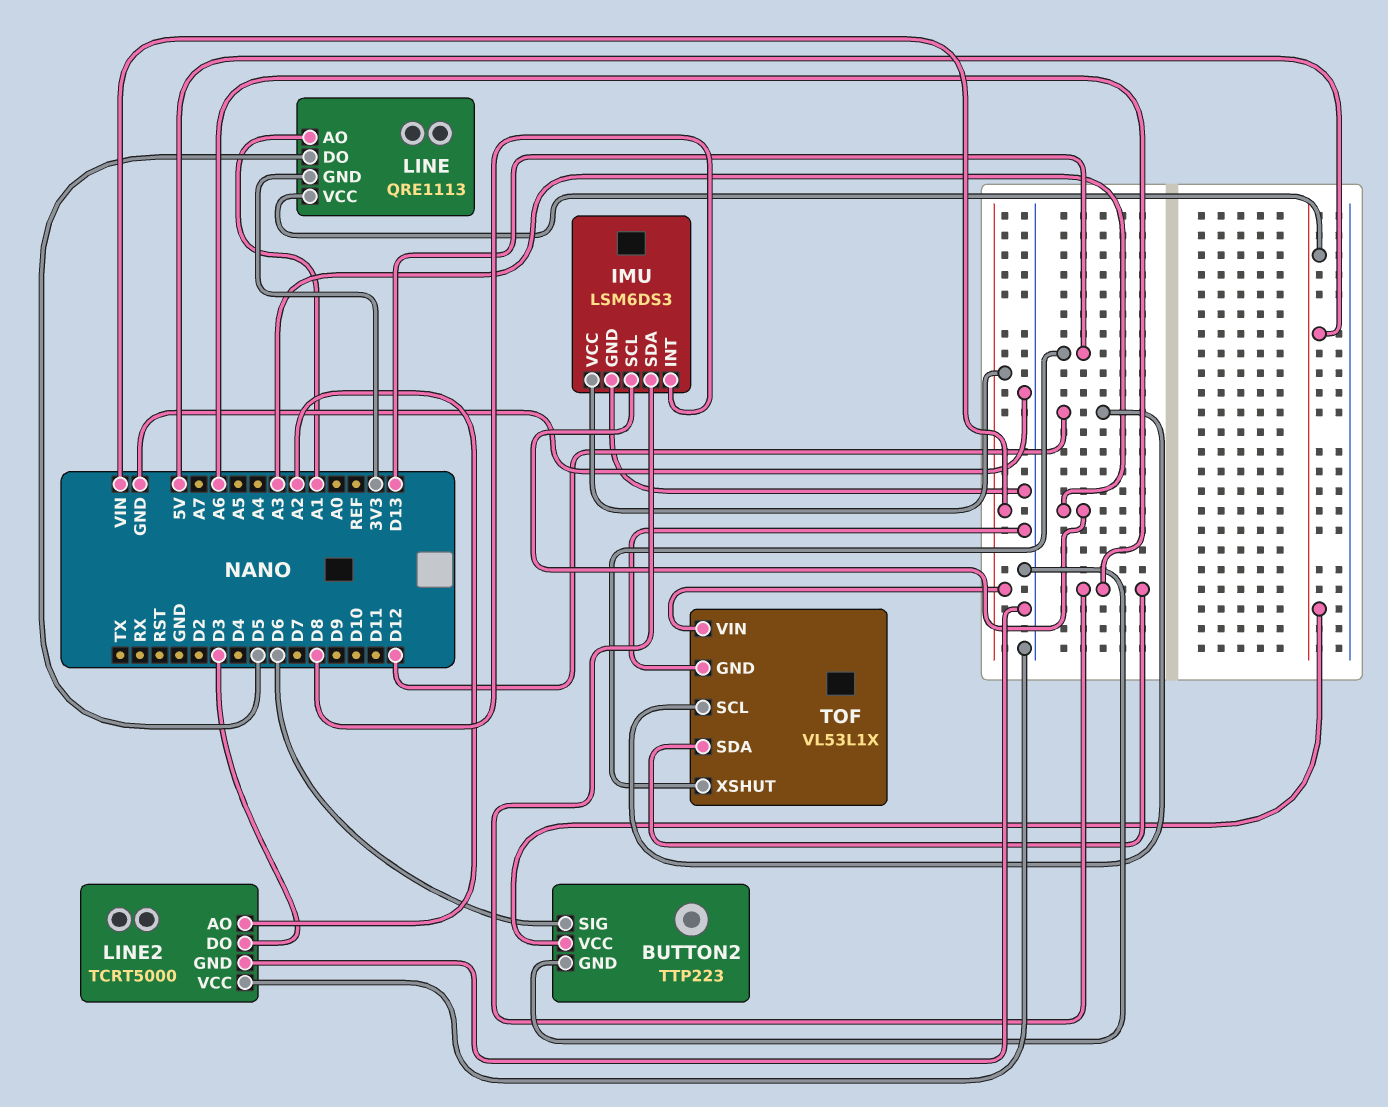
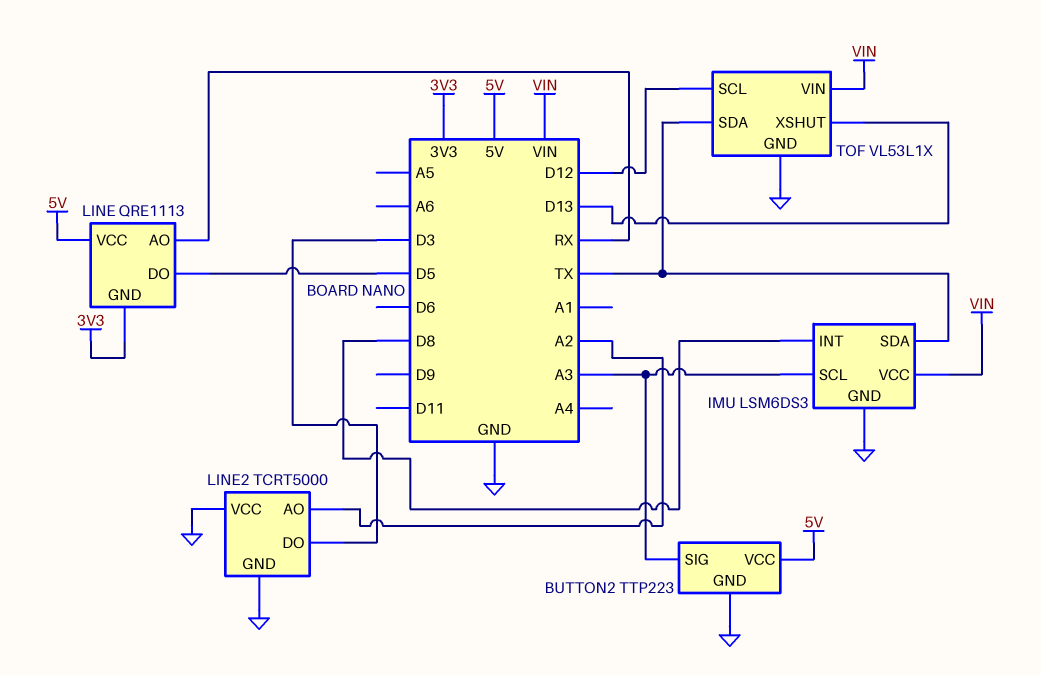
BUTTON2 pin SIG: D6 -> A3
IMU pin SDA: A6 -> TX
LINE pin AO: A1 -> RX
TOF pin SDA: A6 -> TX

